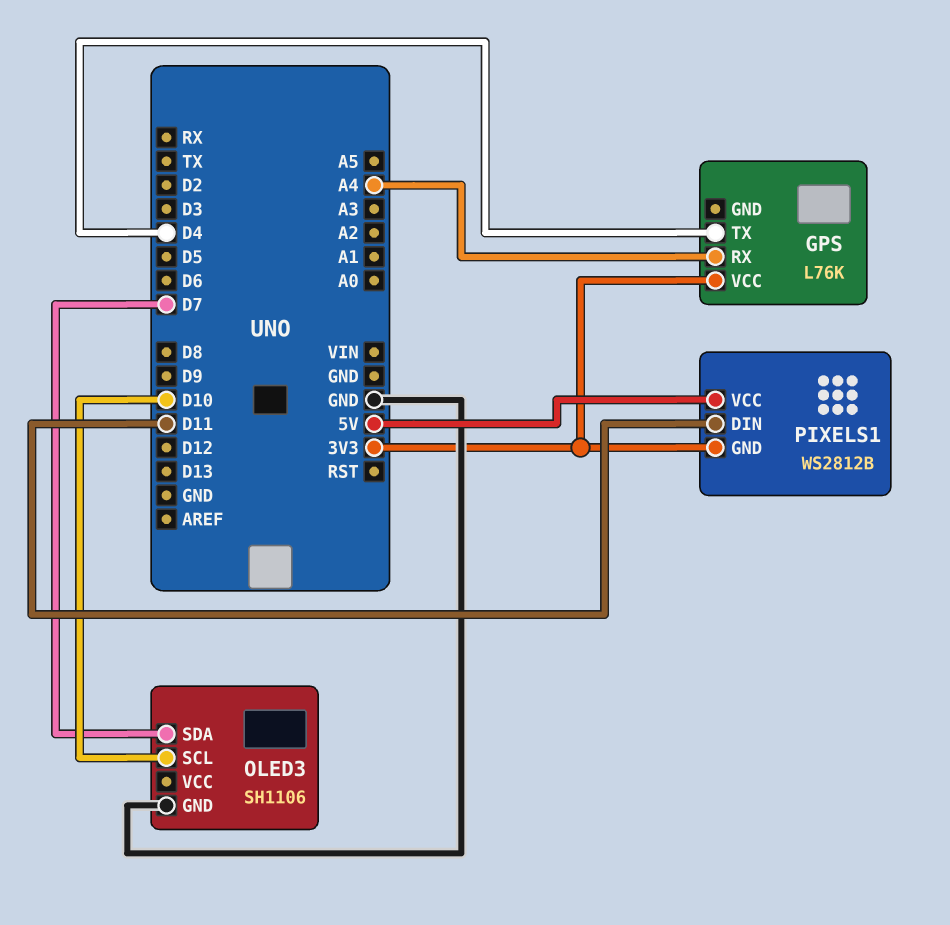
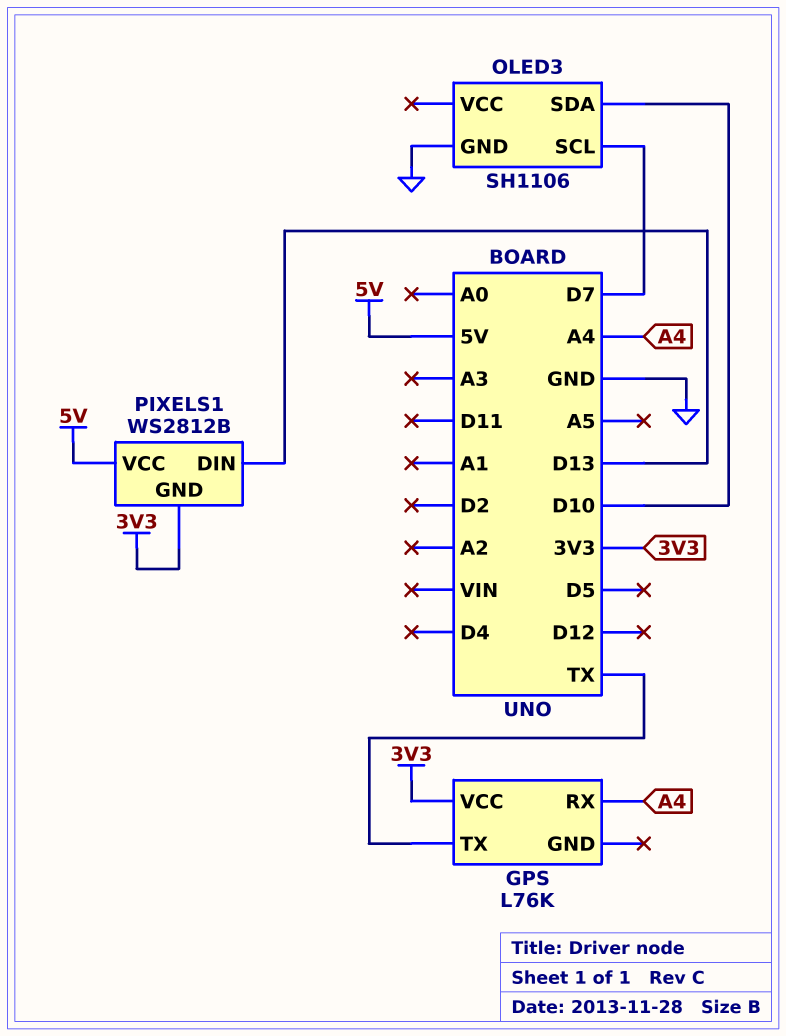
GPS pin TX: D4 -> TX
OLED3 pin SCL: D10 -> D7
OLED3 pin SDA: D7 -> D10
PIXELS1 pin DIN: D11 -> D13

